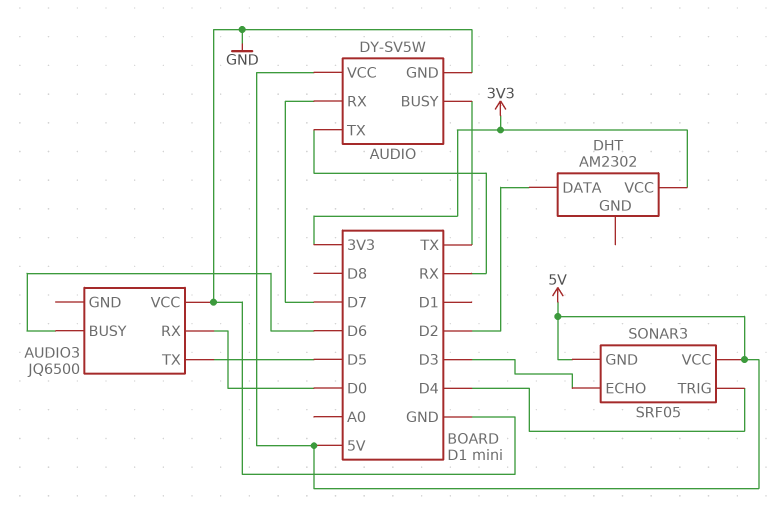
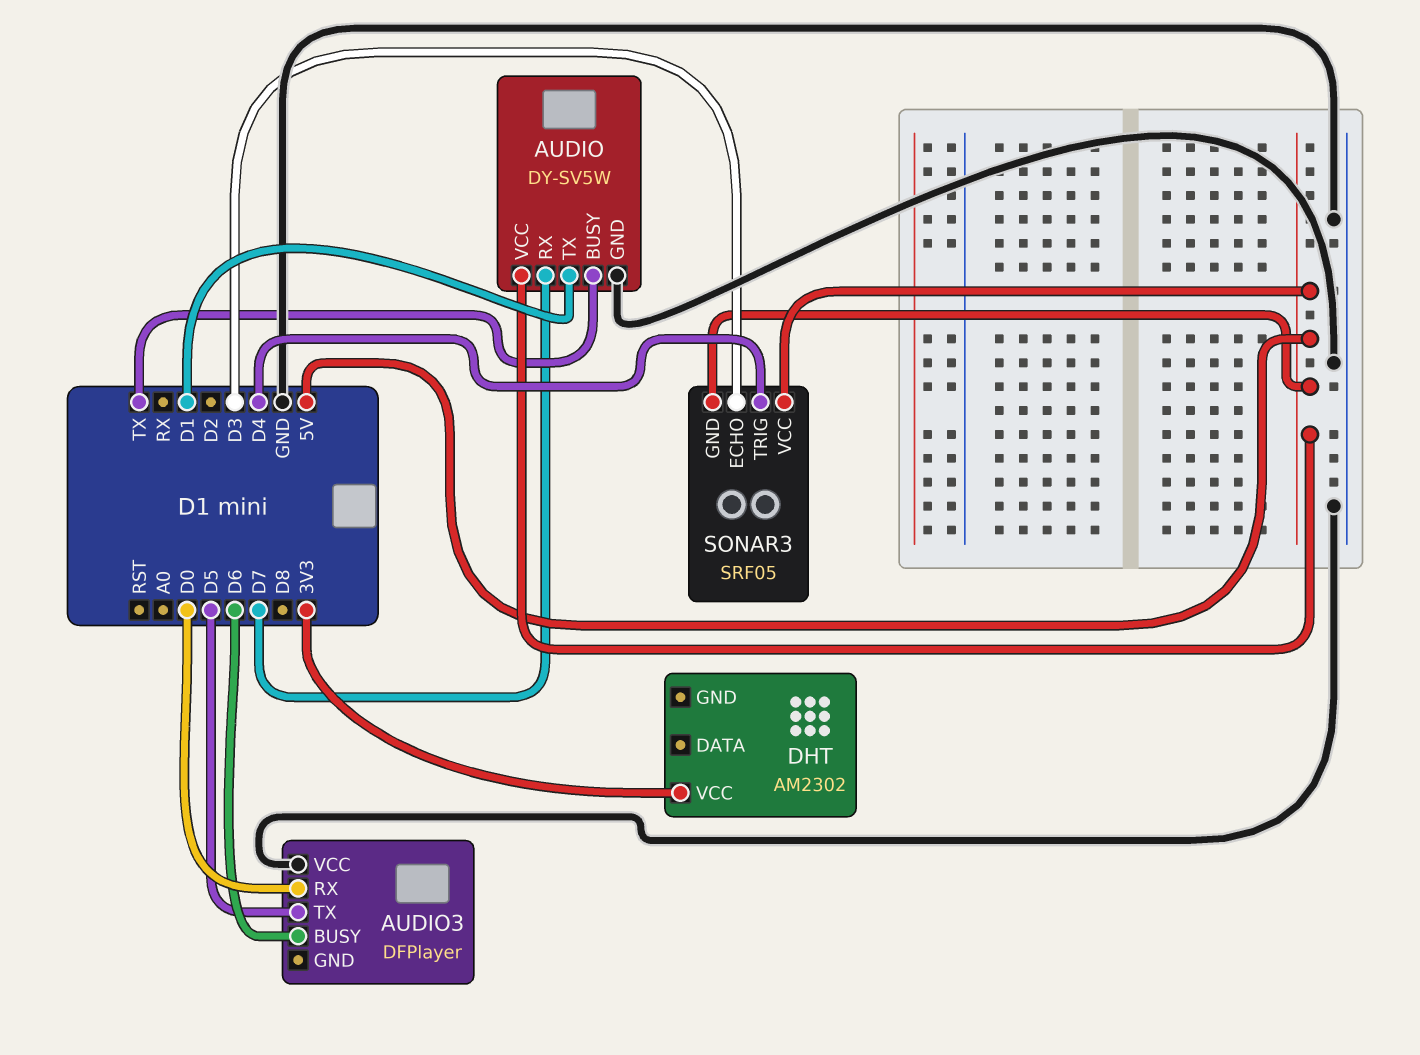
AUDIO pin TX: RX -> D1
AUDIO3: JQ6500 -> DFPlayer
DHT pin DATA: D2 -> none

